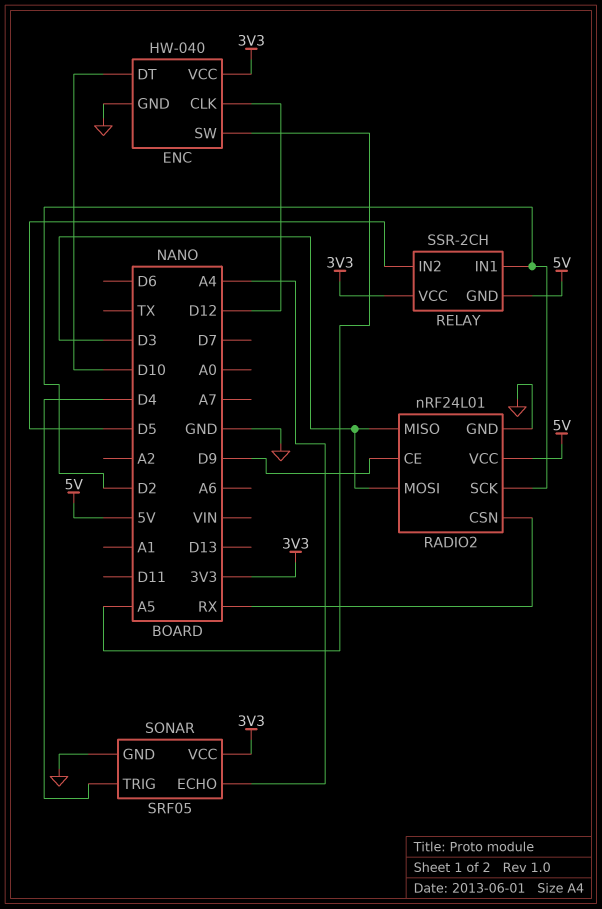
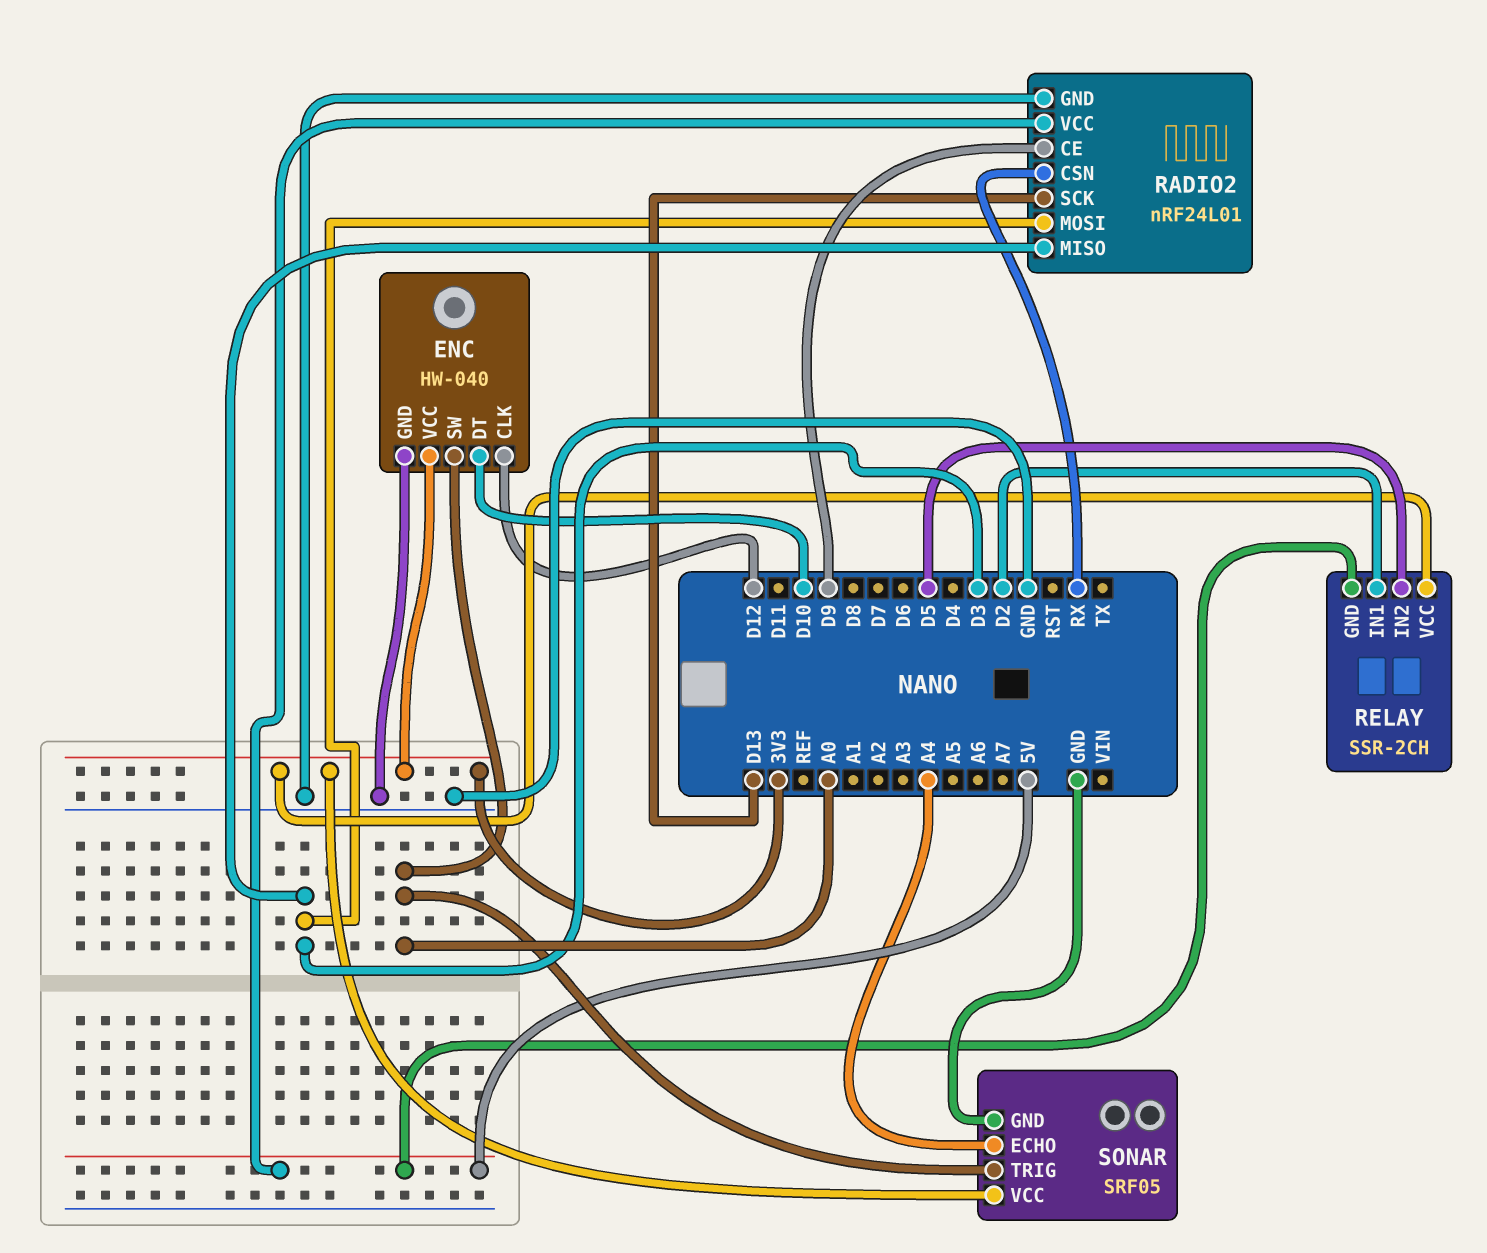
ENC pin SW: A5 -> A0
RADIO2 pin SCK: D2 -> D13
SONAR pin TRIG: D4 -> A0

